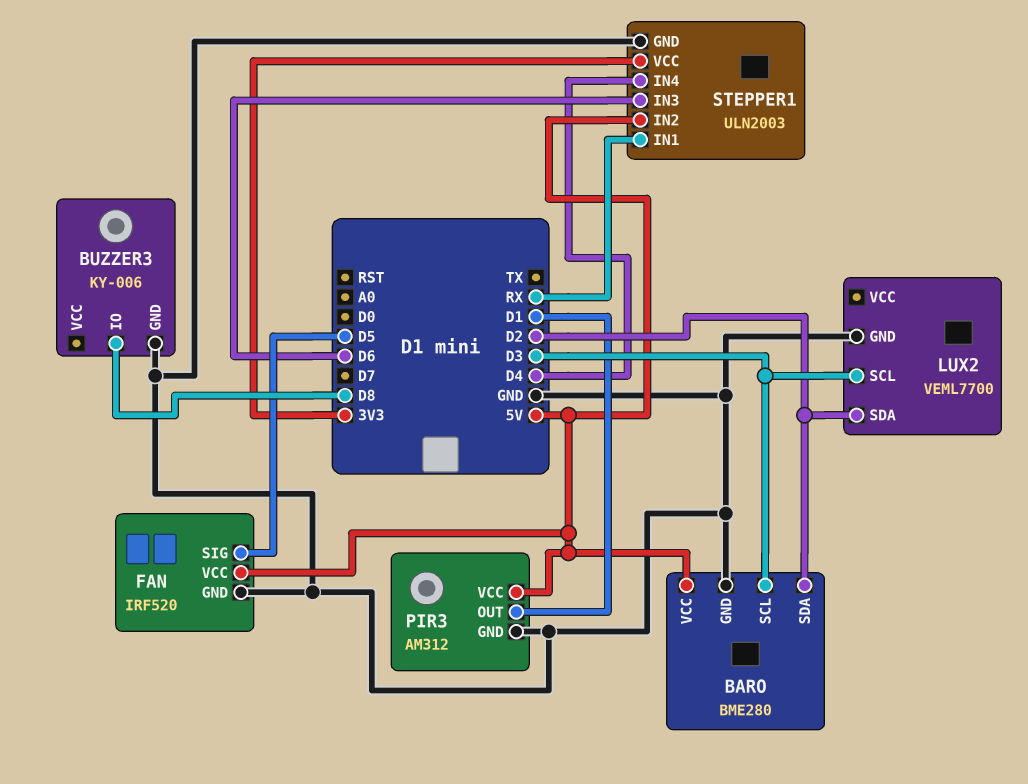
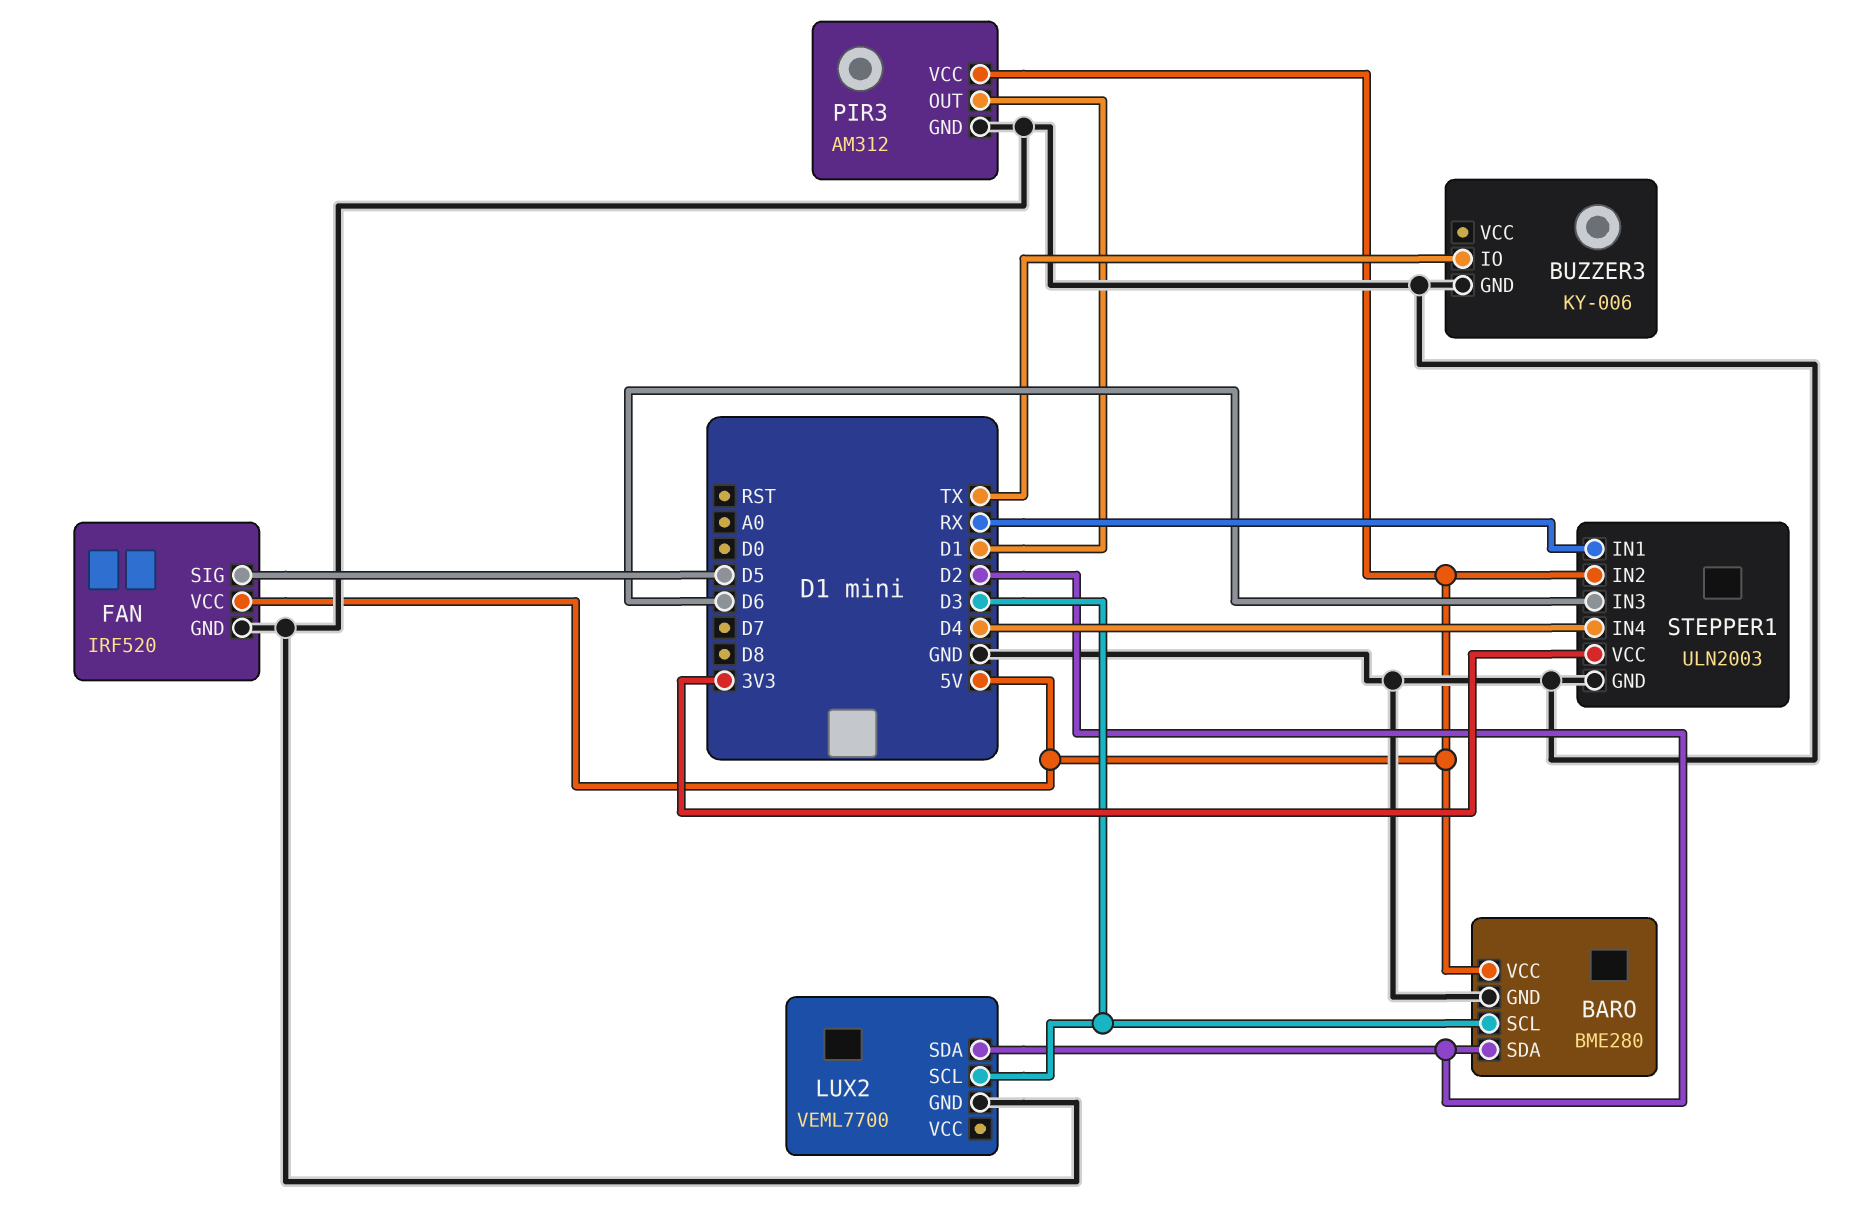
BUZZER3 pin IO: D8 -> TX

